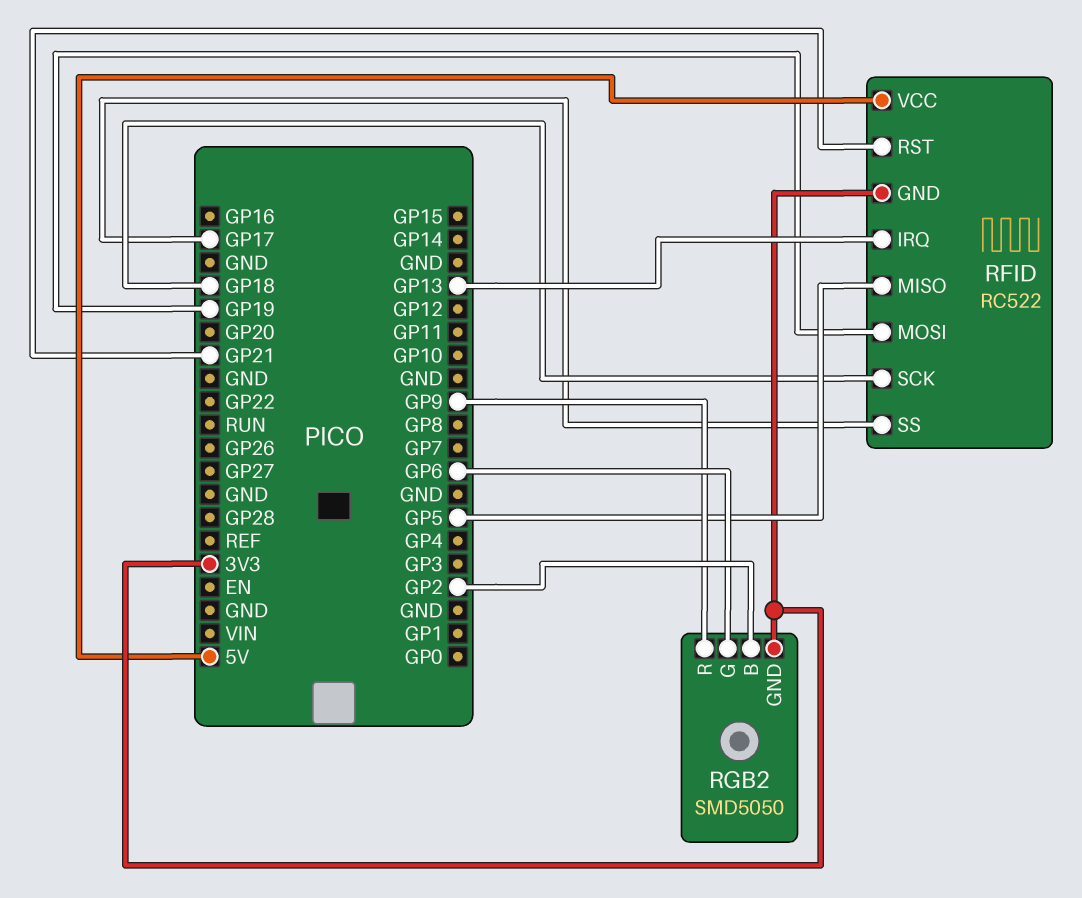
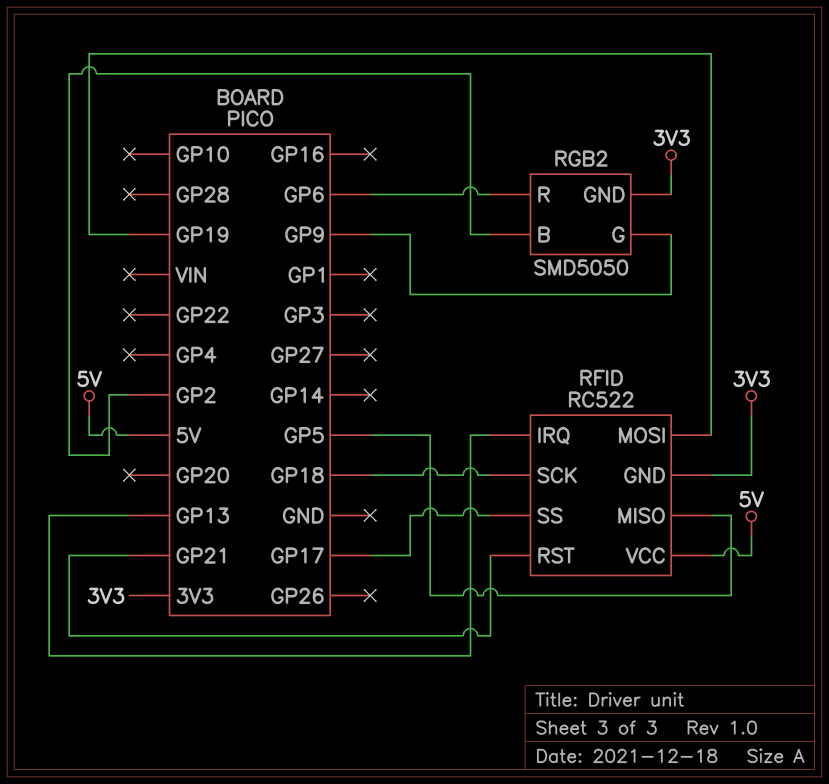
RGB2 pin G: GP6 -> GP9
RGB2 pin R: GP9 -> GP6

